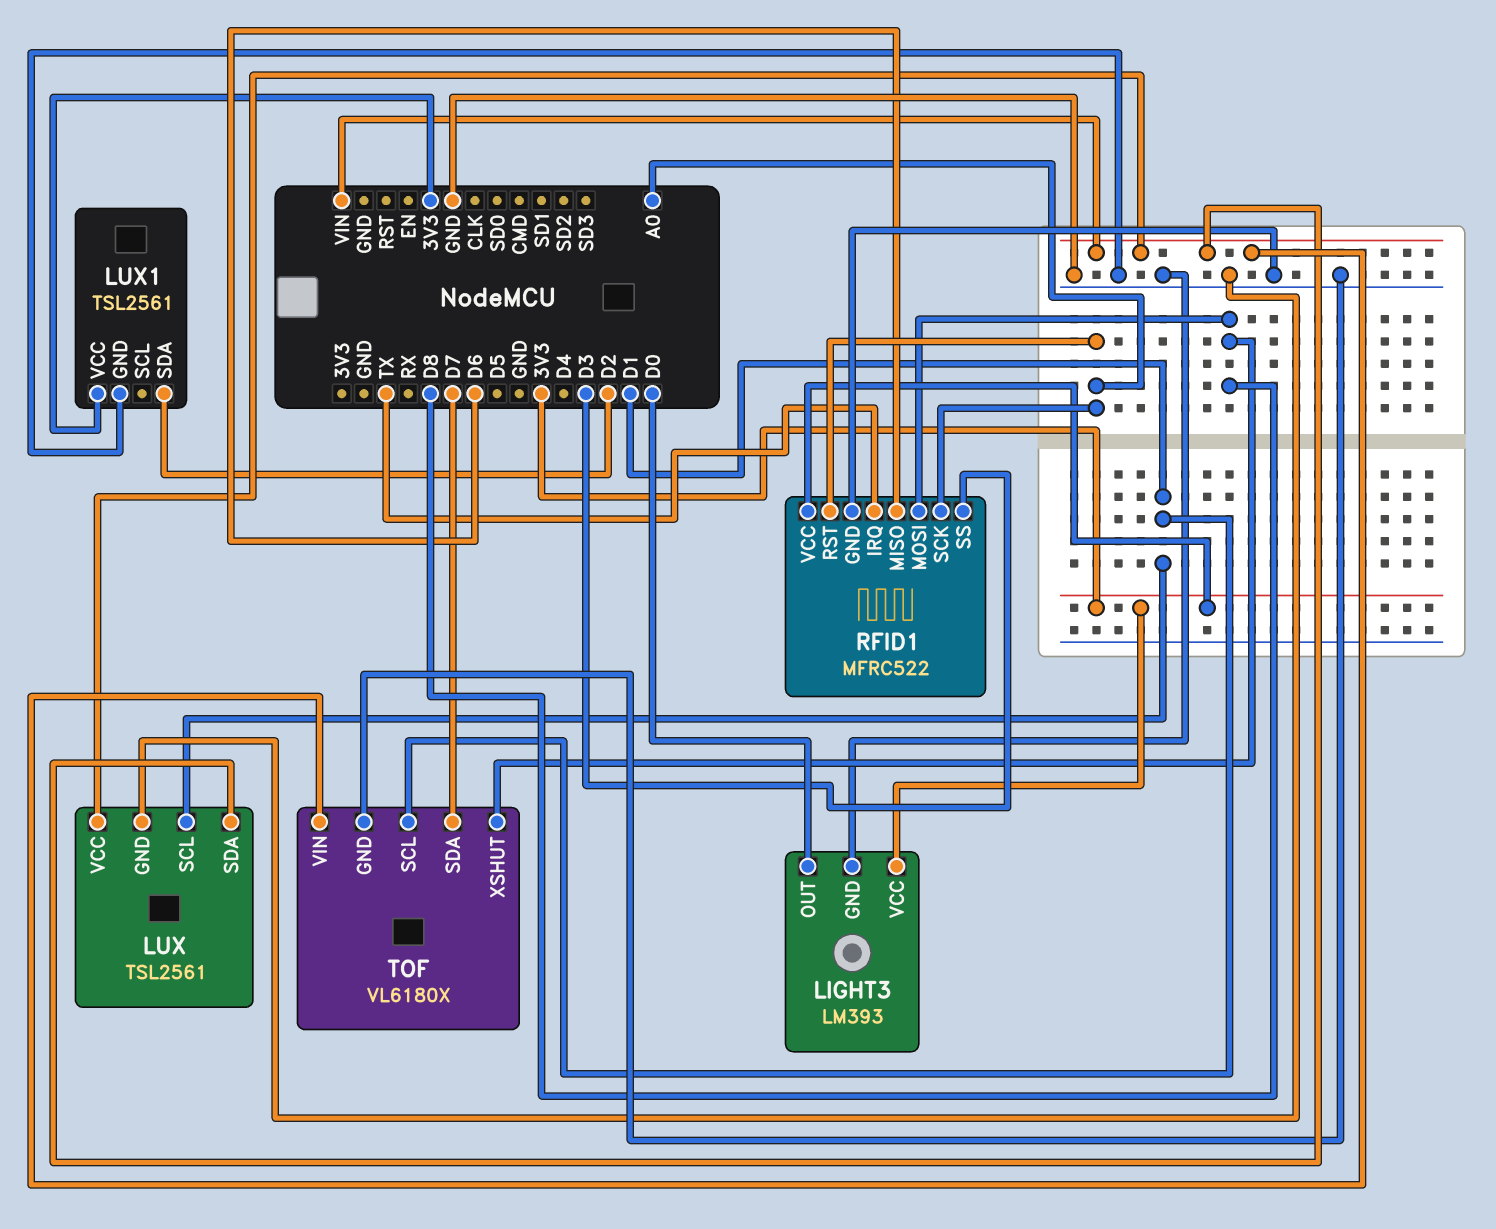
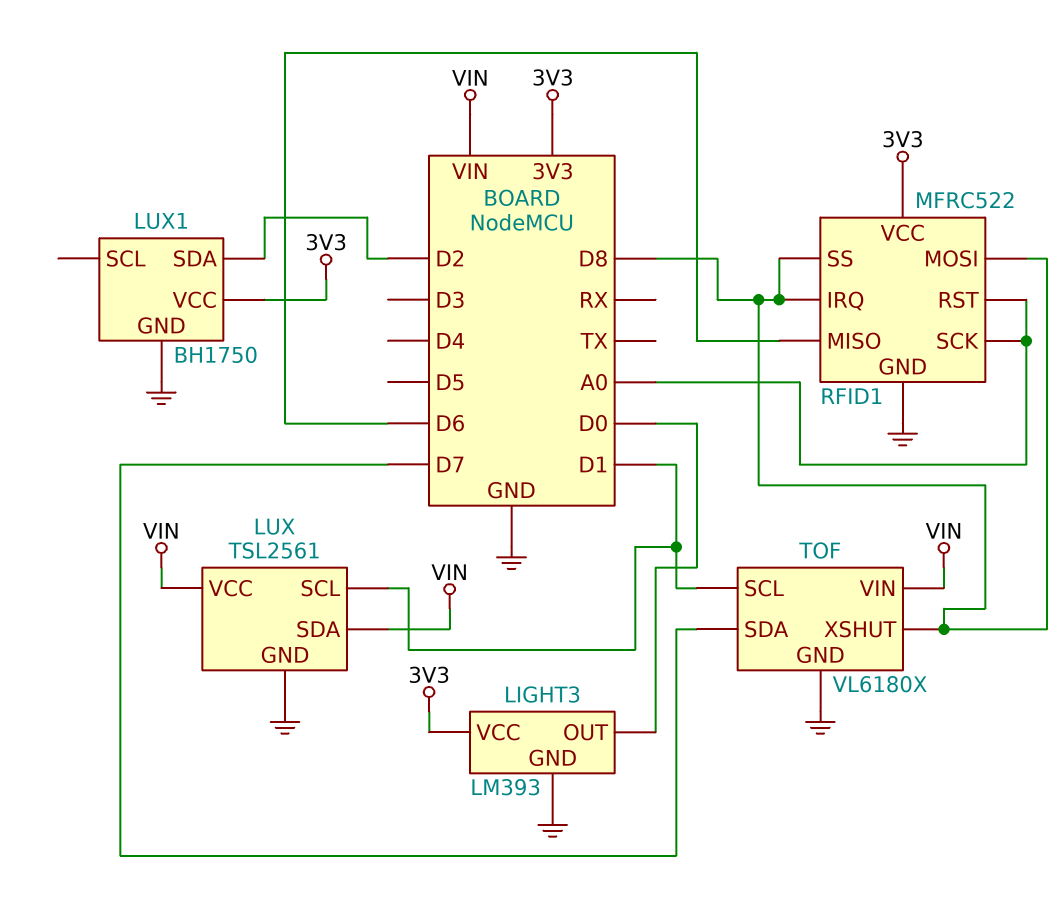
LUX1: TSL2561 -> BH1750
RFID1 pin IRQ: TX -> D8
RFID1 pin SS: D3 -> D8

